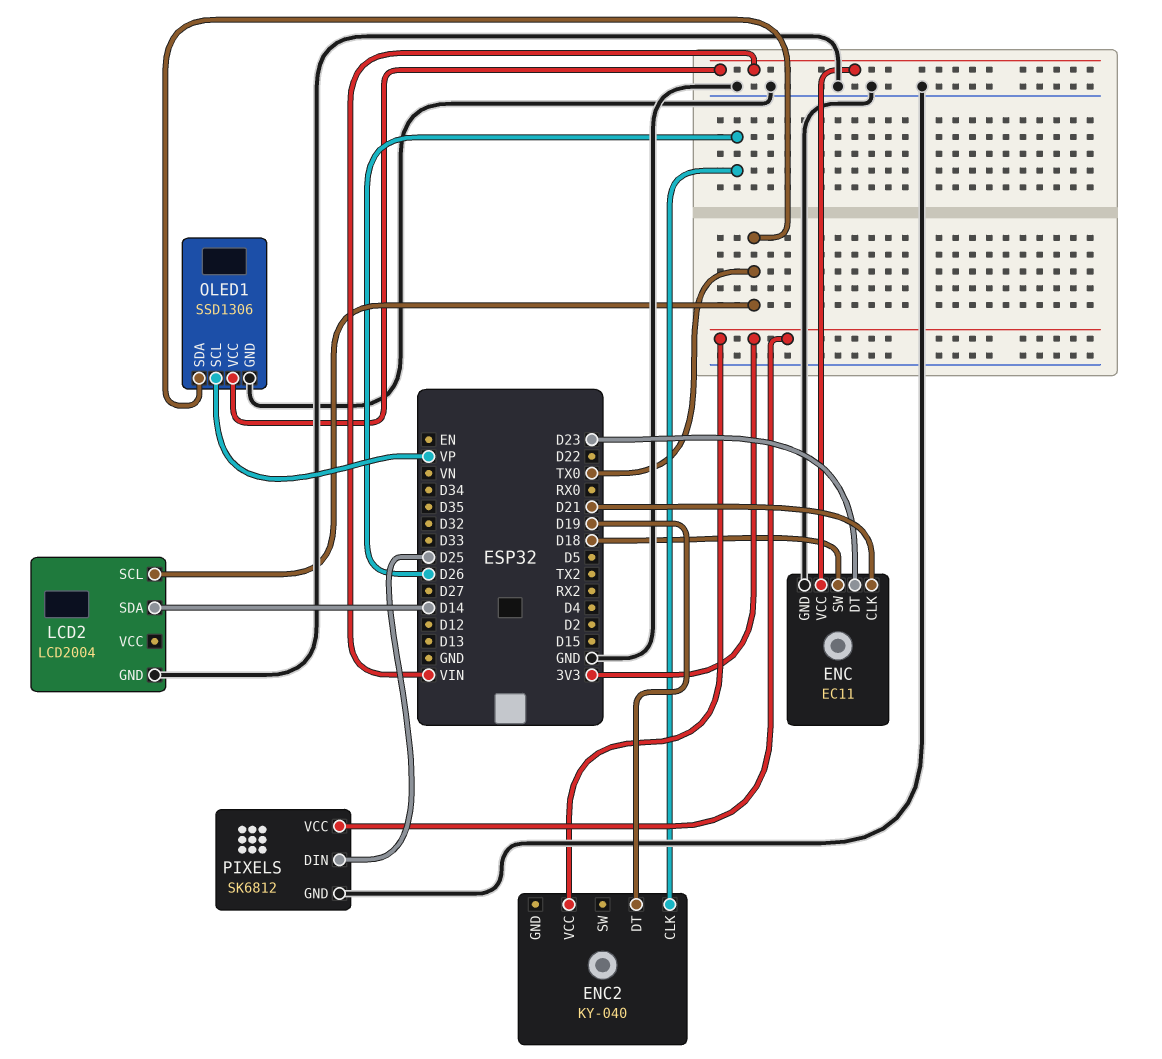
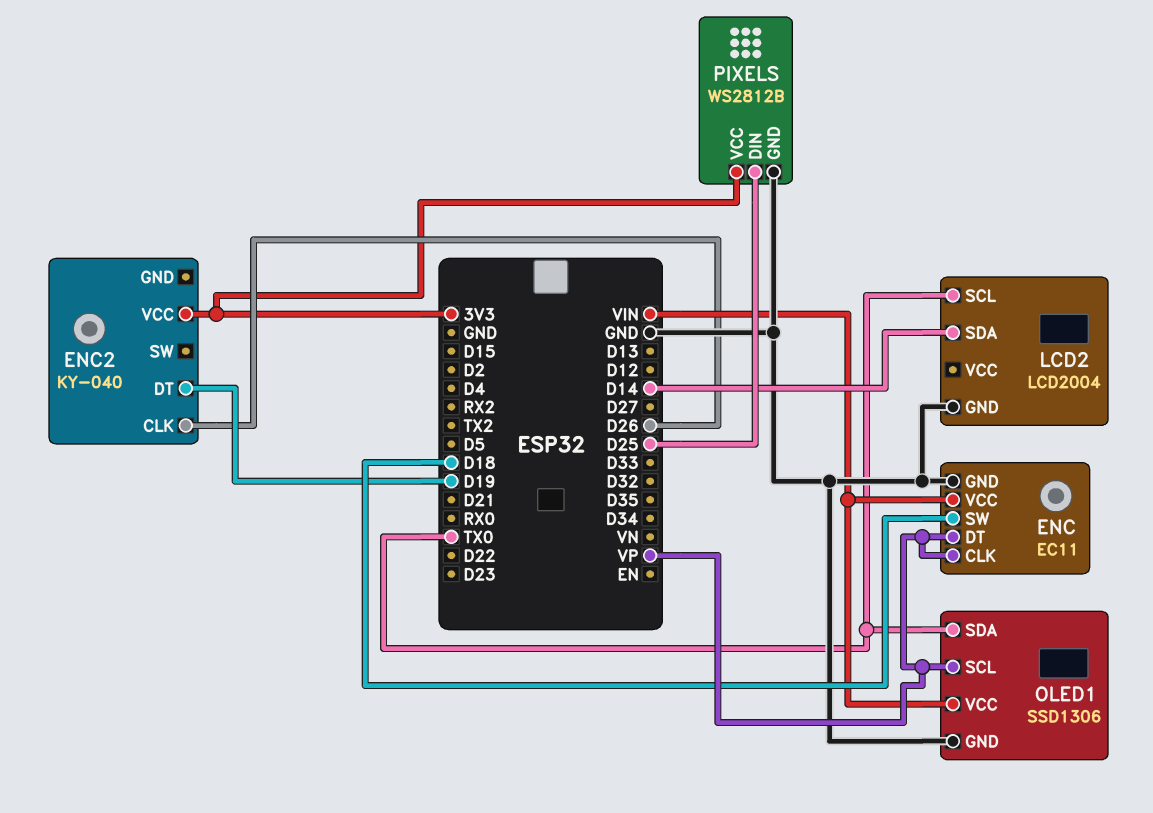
ENC pin CLK: D21 -> VP
ENC pin DT: D23 -> VP
PIXELS: SK6812 -> WS2812B

